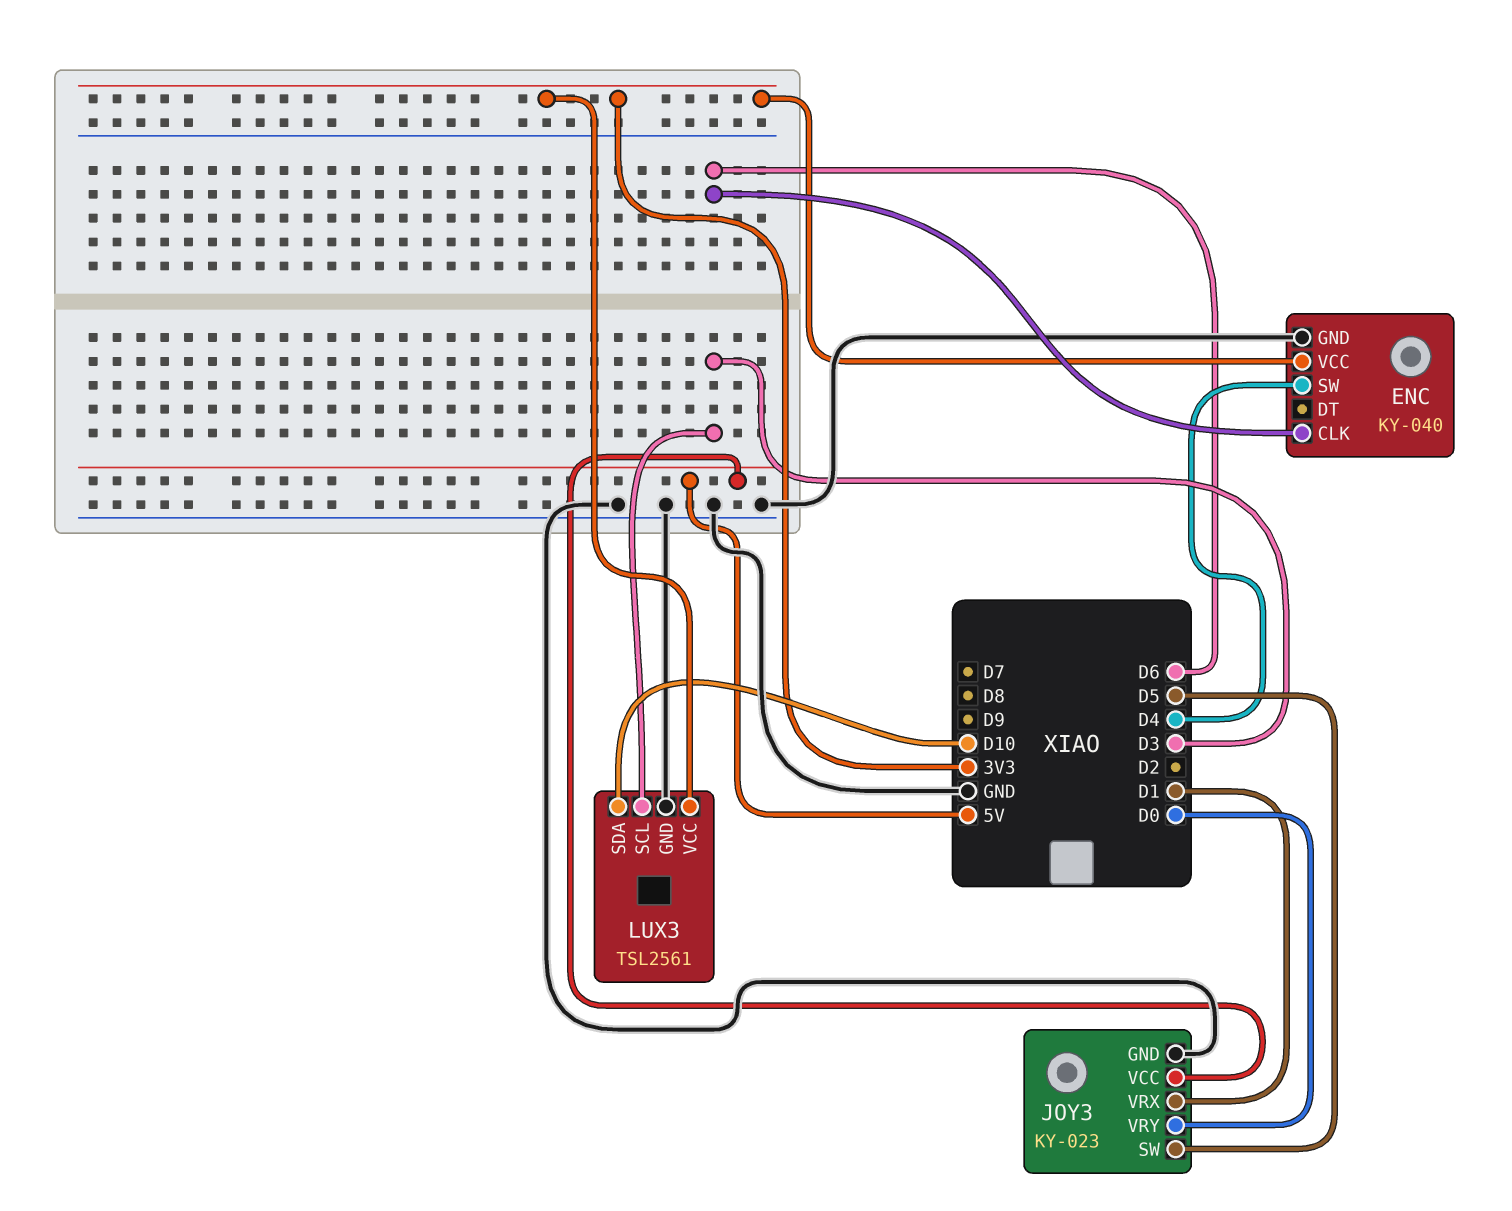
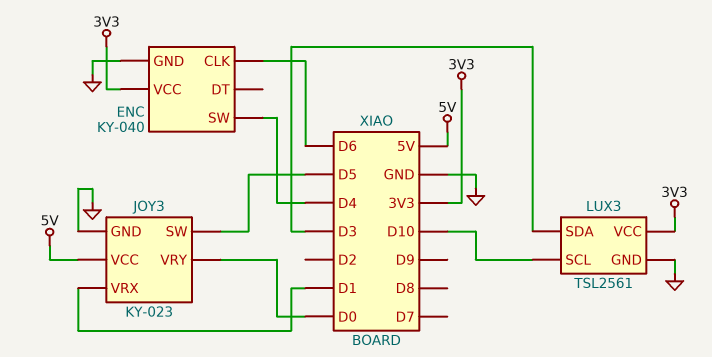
LUX3 pin SCL: D3 -> D10
LUX3 pin SDA: D10 -> D3

